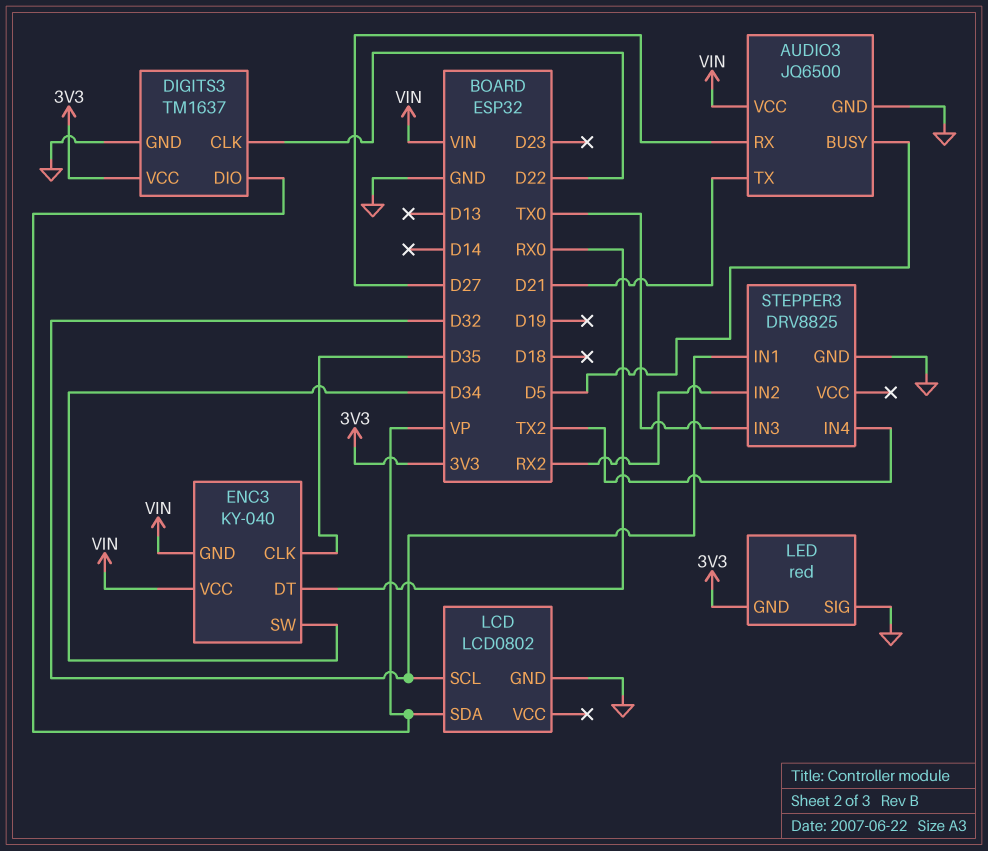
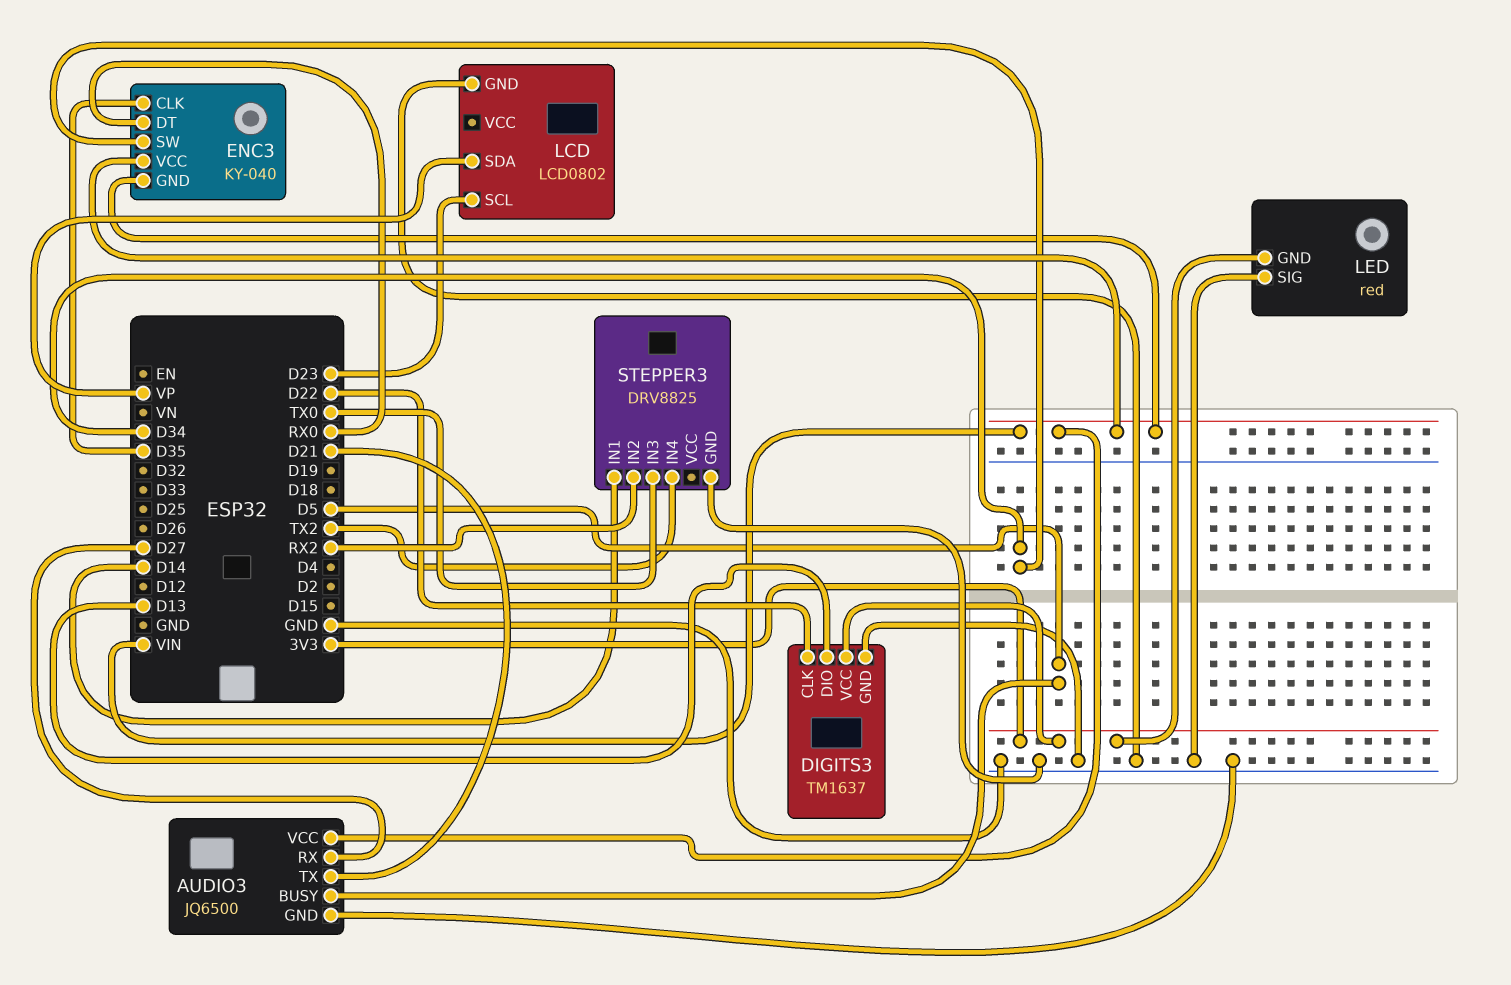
DIGITS3 pin DIO: VP -> D13
LCD pin SCL: D32 -> D23
STEPPER3 pin IN1: D32 -> D14

